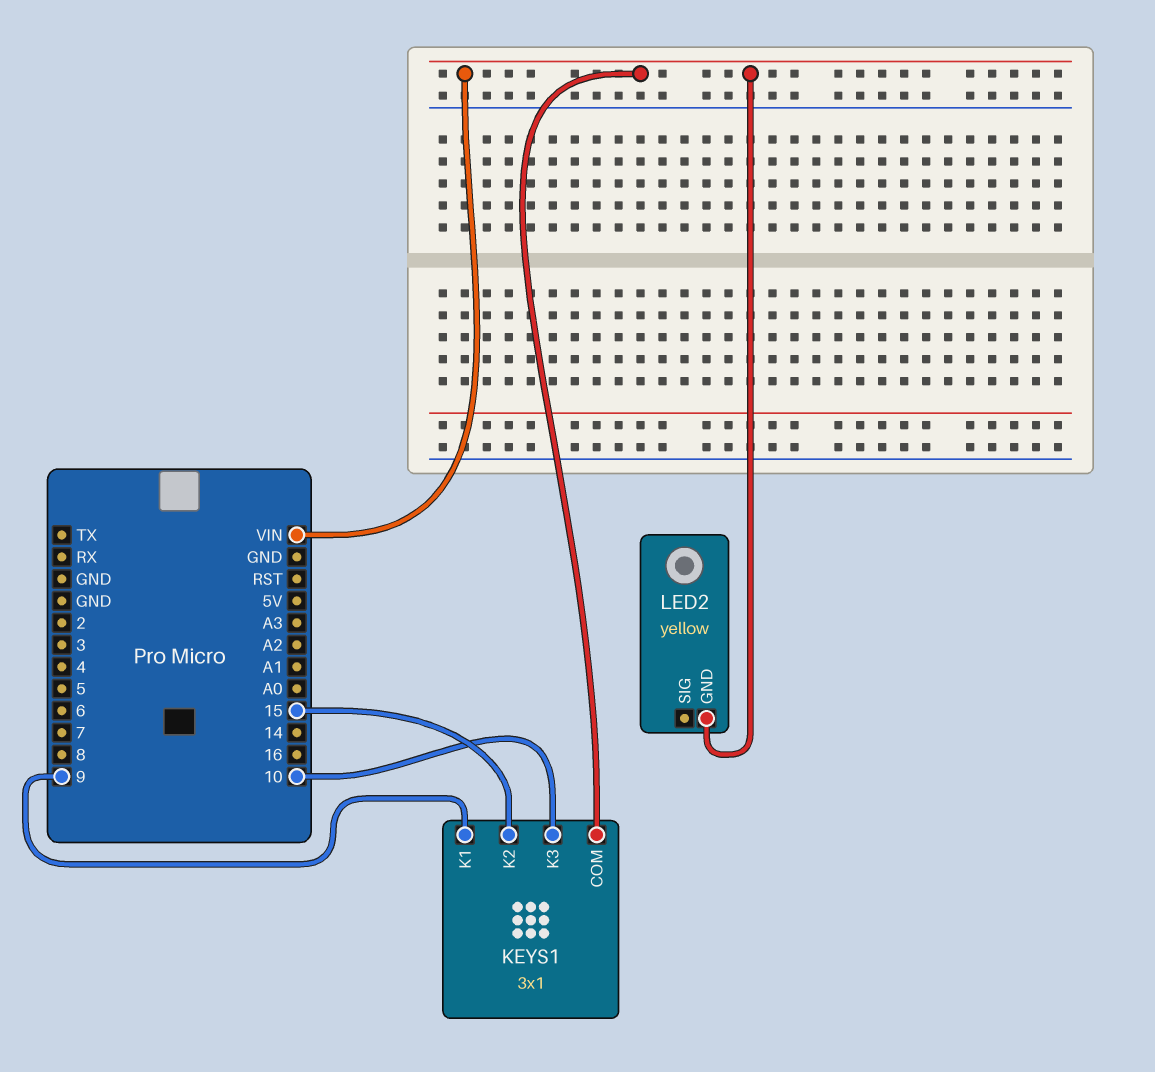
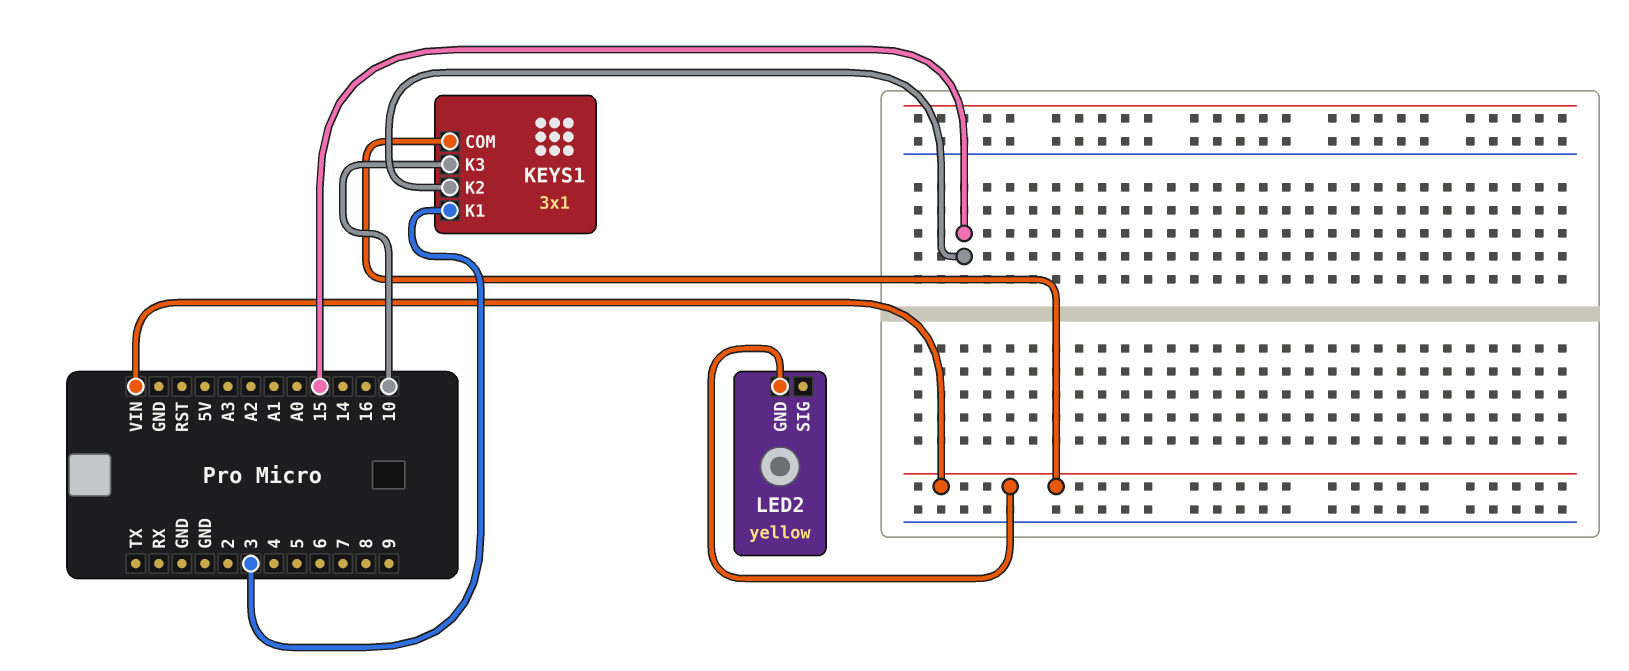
KEYS1 pin K1: 9 -> 3

